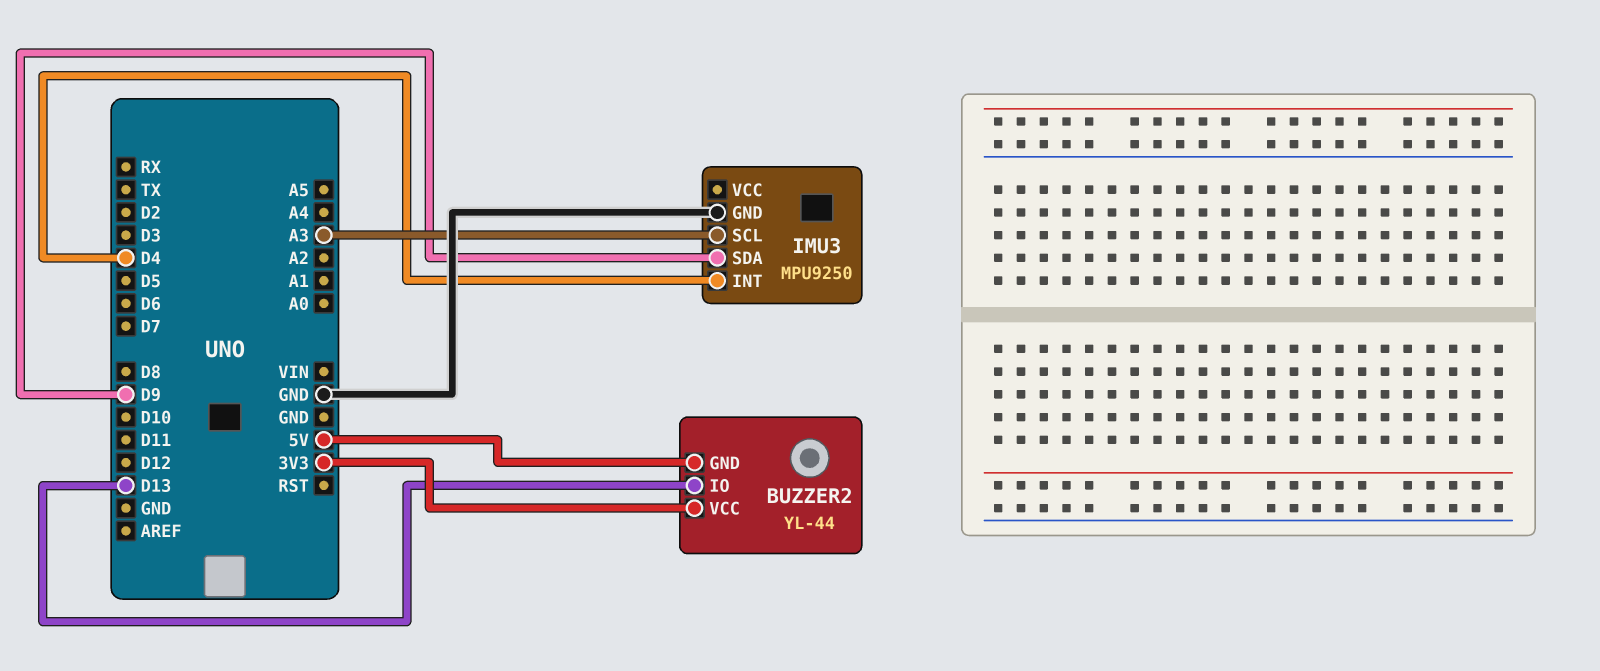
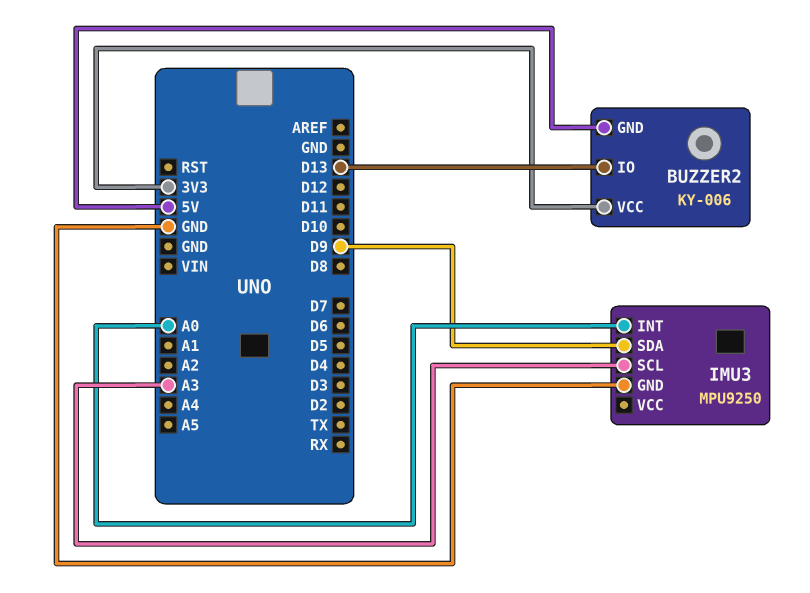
BUZZER2: YL-44 -> KY-006
IMU3 pin INT: D4 -> A0

